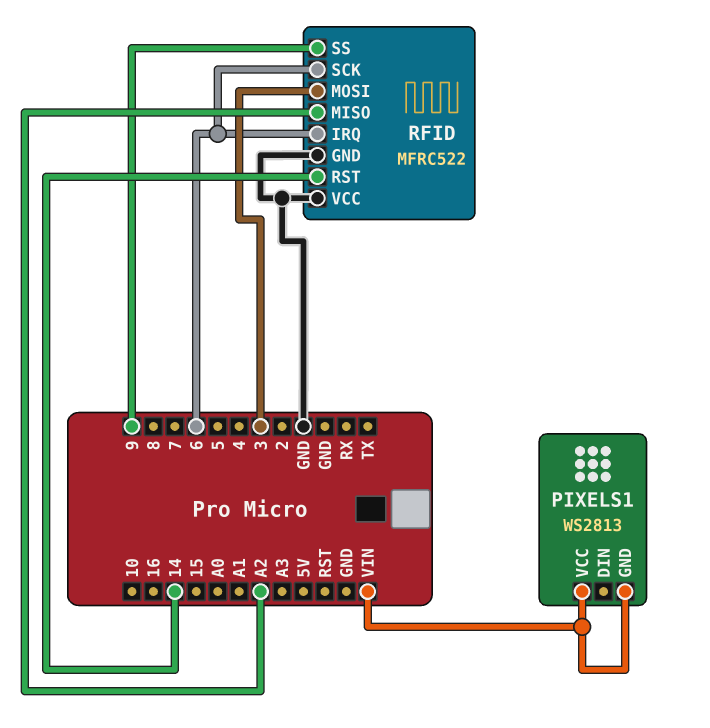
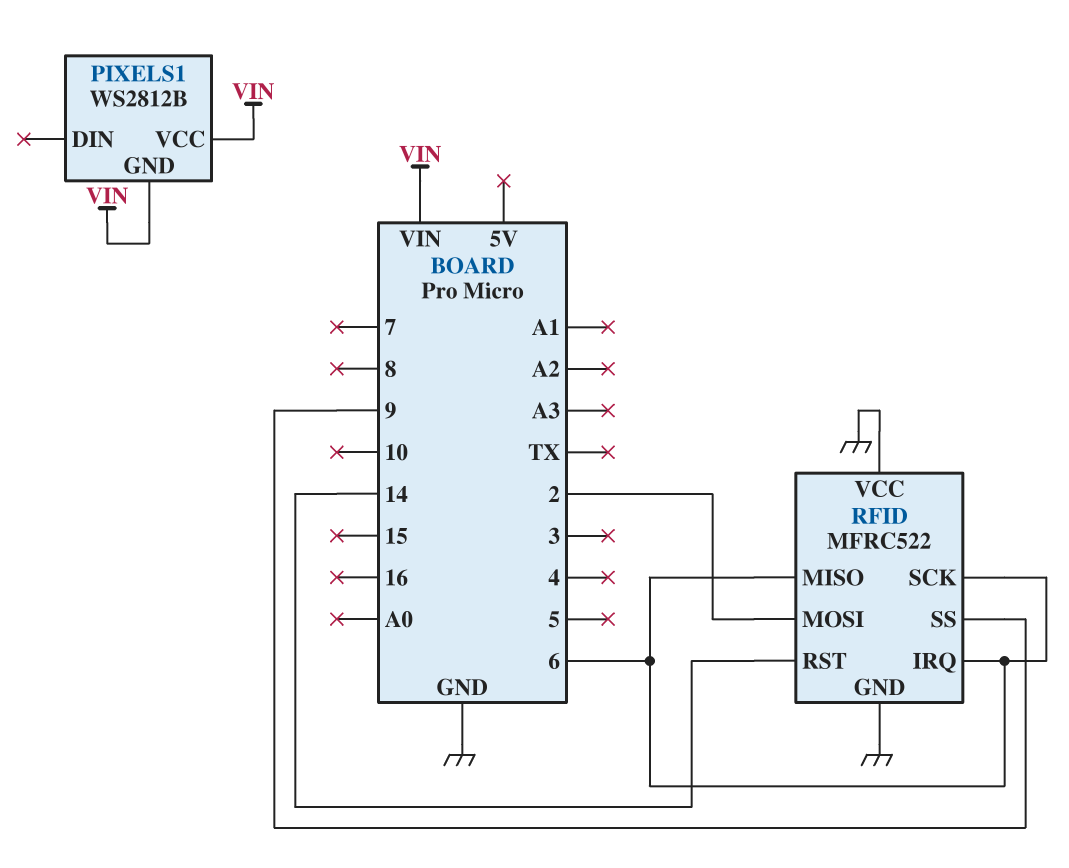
PIXELS1: WS2813 -> WS2812B
RFID pin MISO: A2 -> 6
RFID pin MOSI: 3 -> 2

